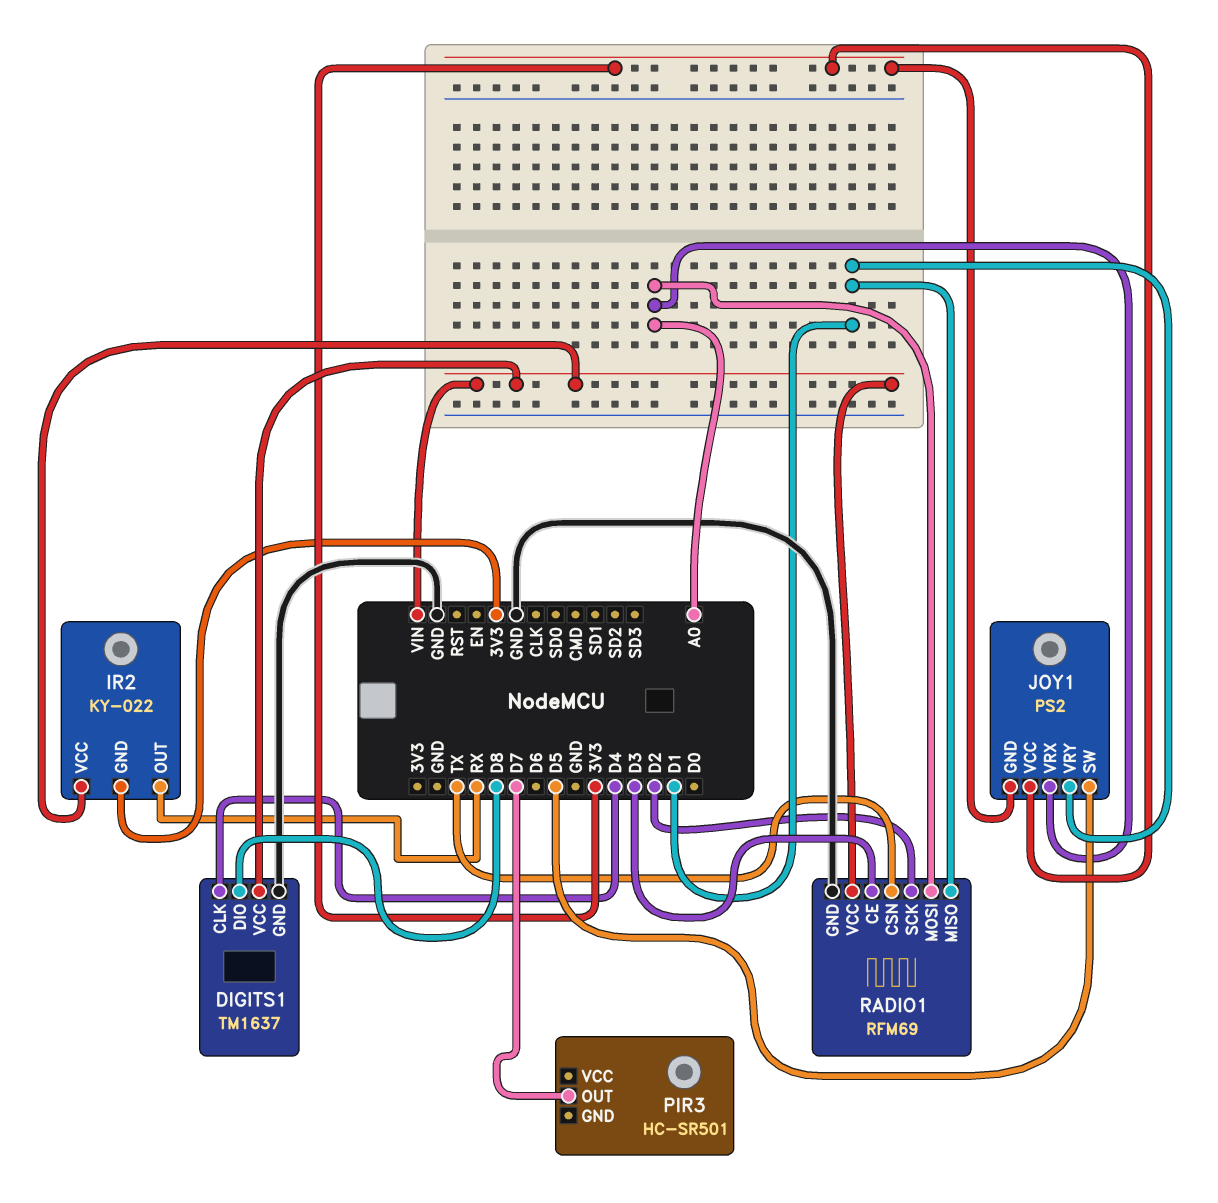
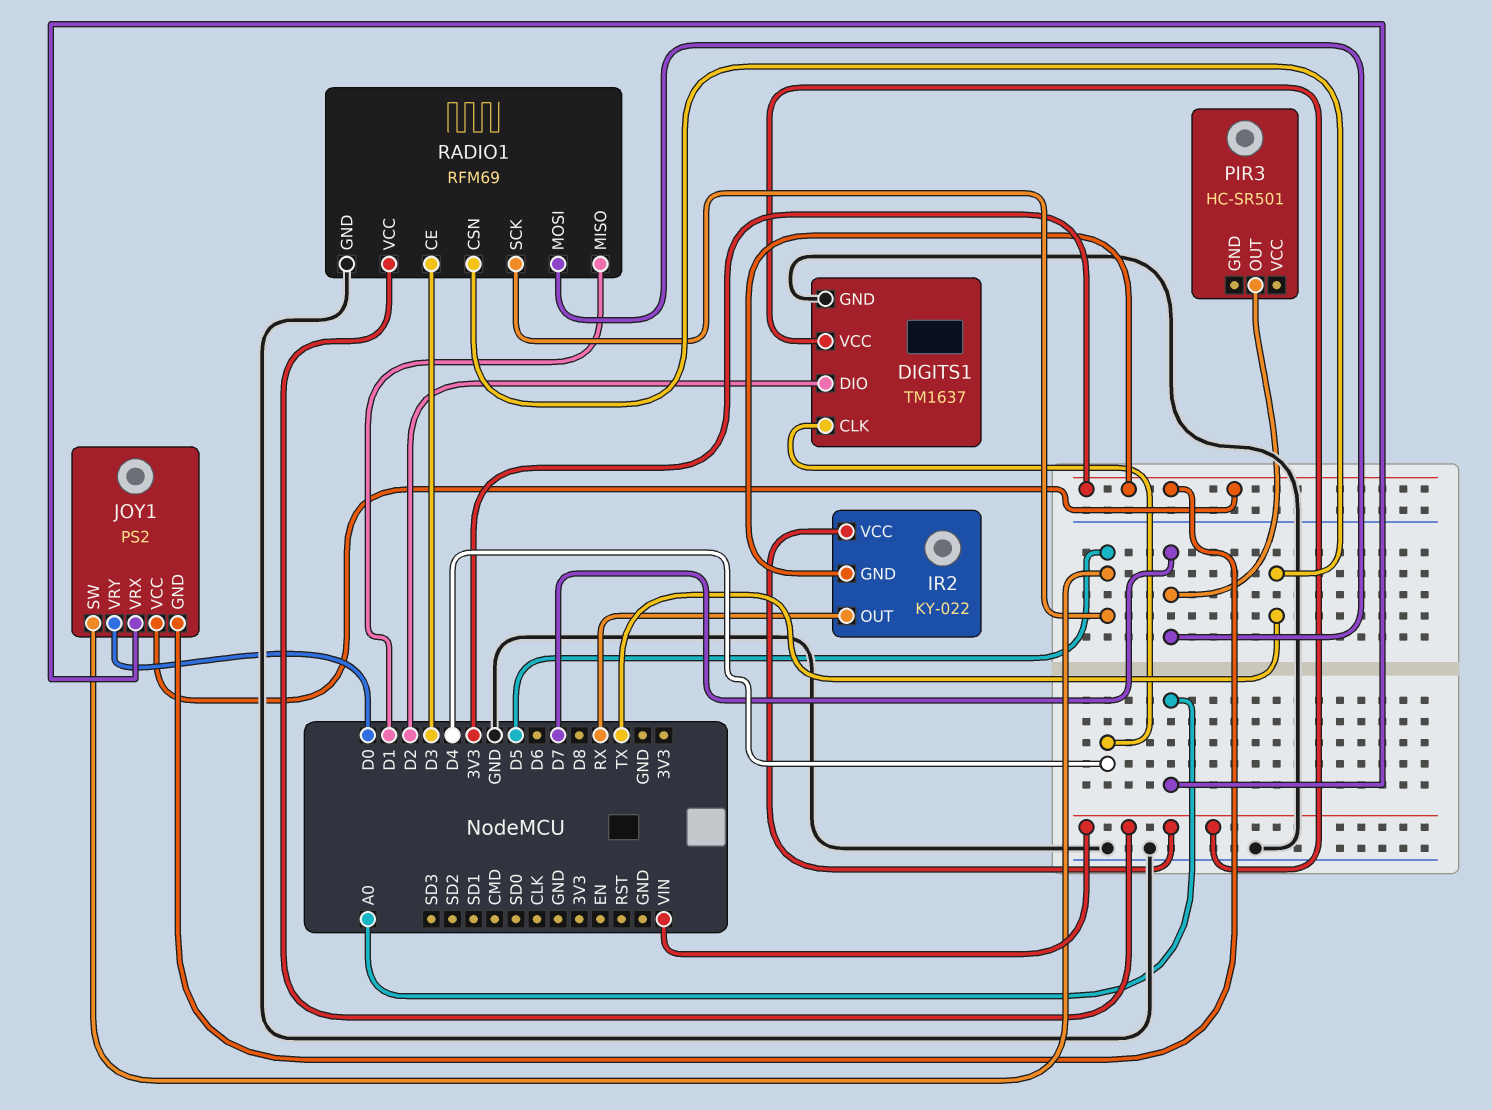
DIGITS1 pin DIO: D8 -> D2
JOY1 pin VRY: D1 -> D0
RADIO1 pin MOSI: A0 -> D7
RADIO1 pin SCK: D2 -> D5

